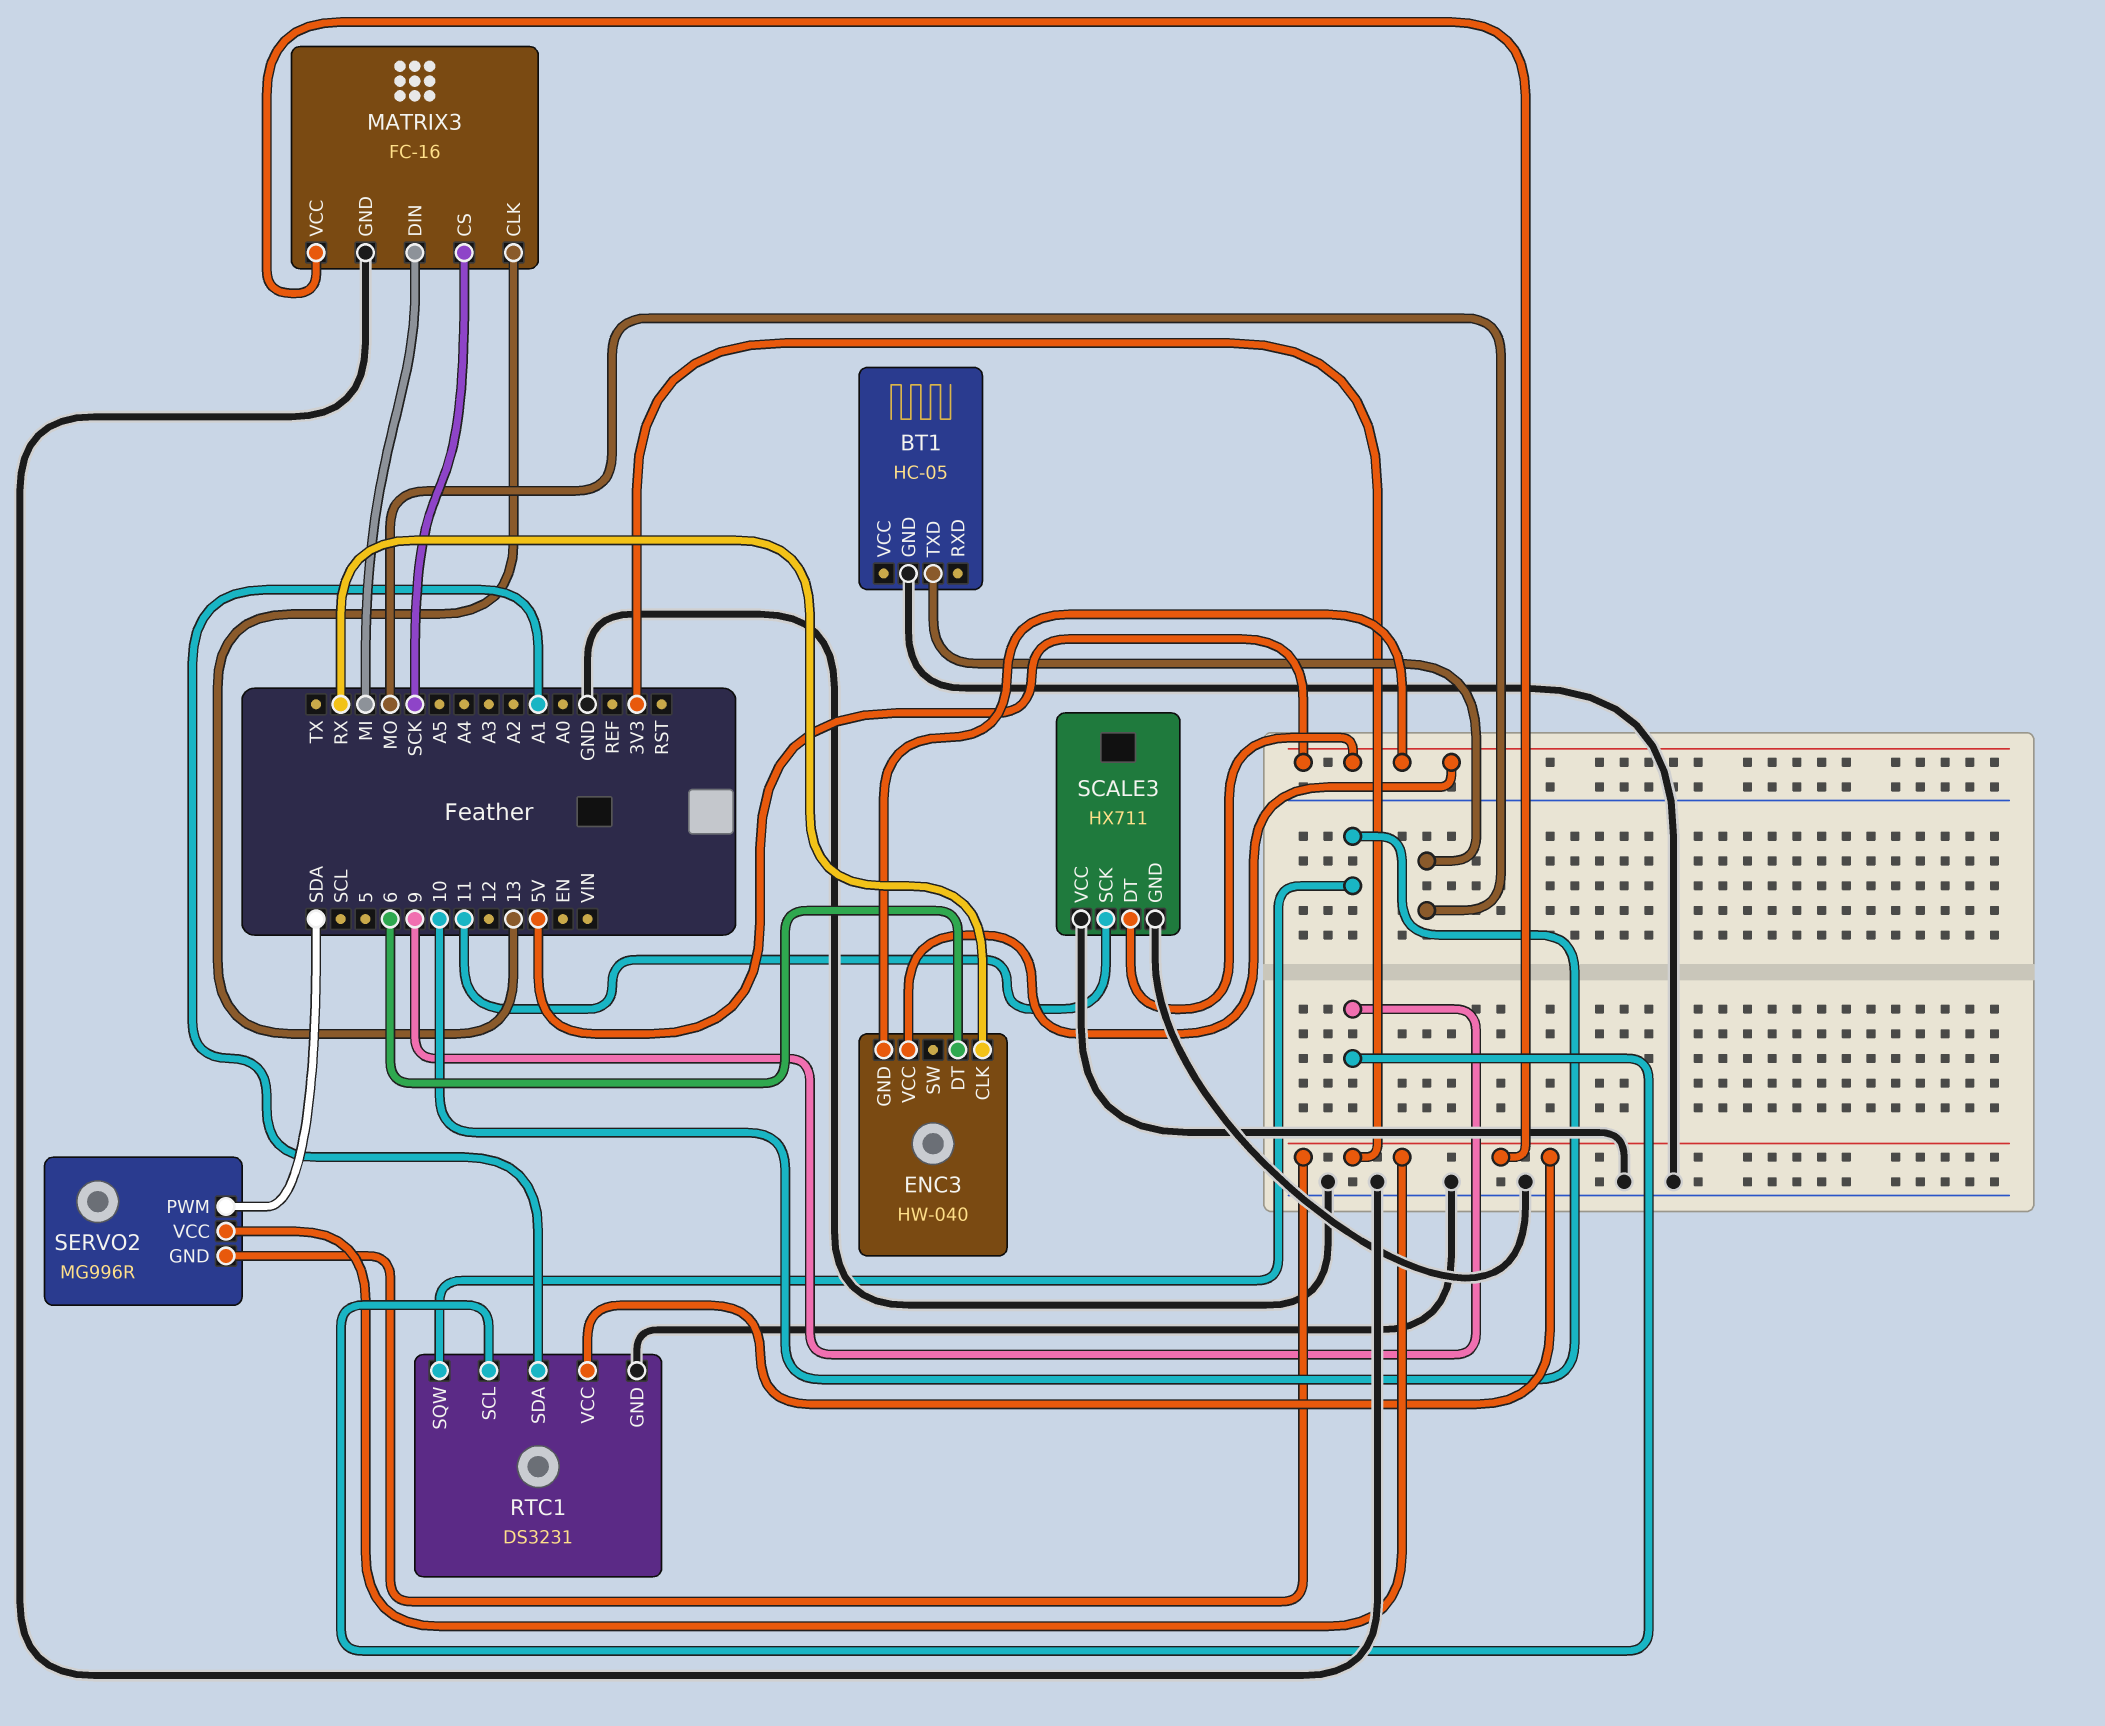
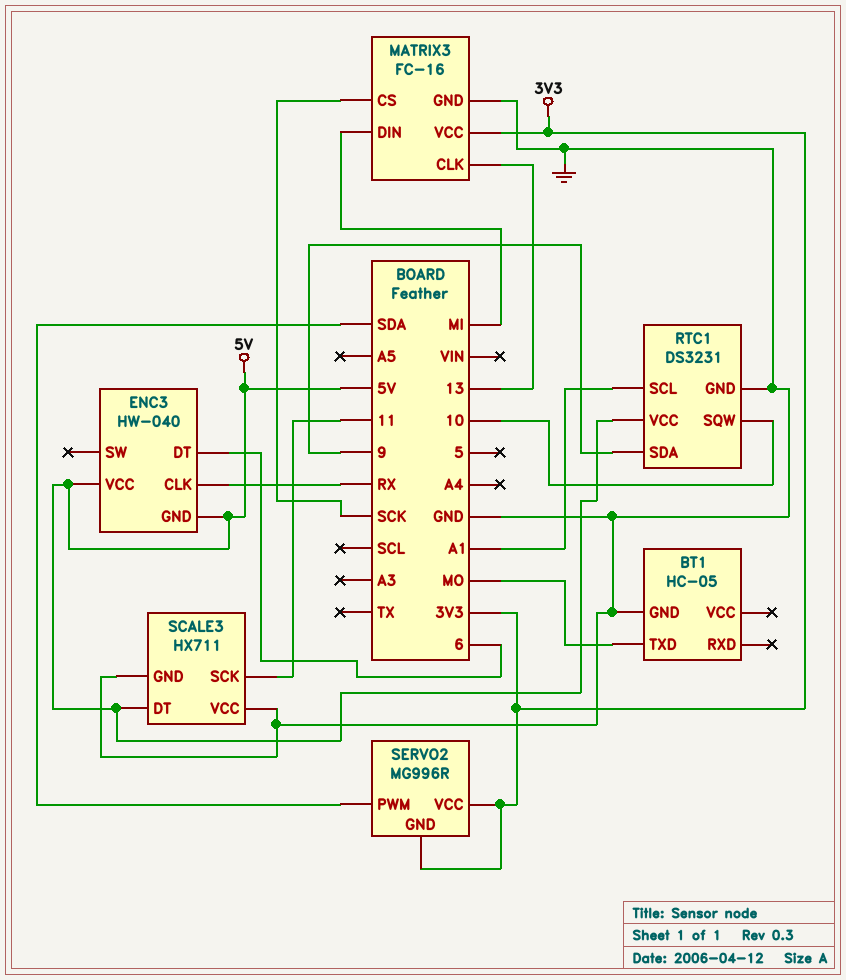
RTC1 pin SCL: 9 -> A1
RTC1 pin SDA: A1 -> 9
RTC1 pin VCC: 3V3 -> 5V

